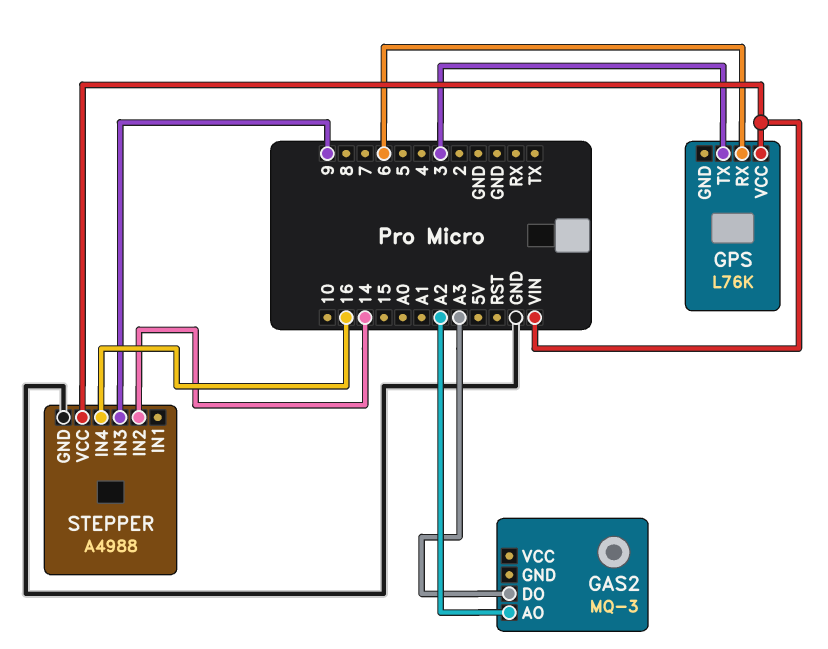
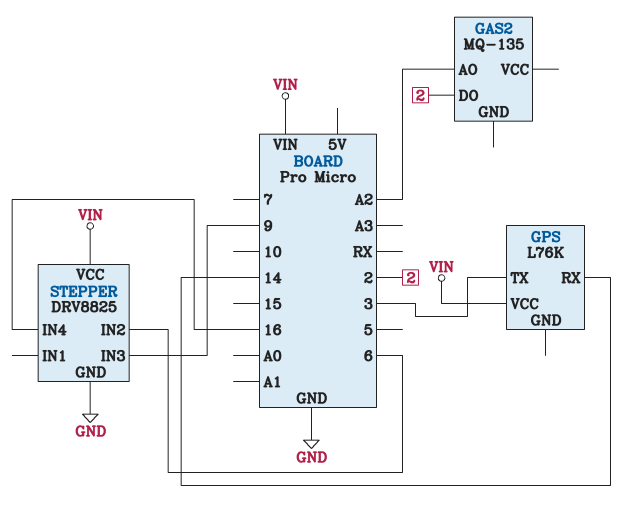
GAS2: MQ-3 -> MQ-135
GAS2 pin DO: A3 -> 2
GPS pin RX: 6 -> 14
STEPPER: A4988 -> DRV8825
STEPPER pin IN2: 14 -> 6

